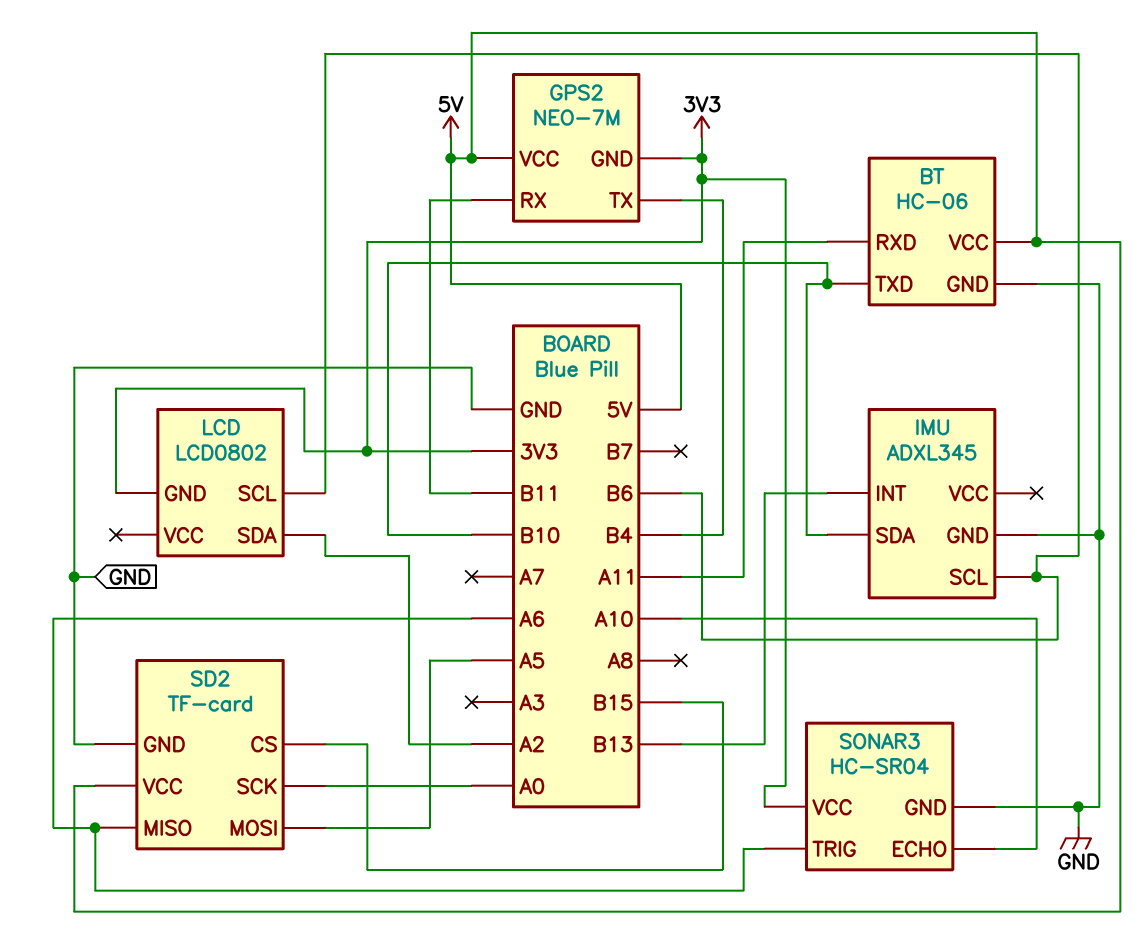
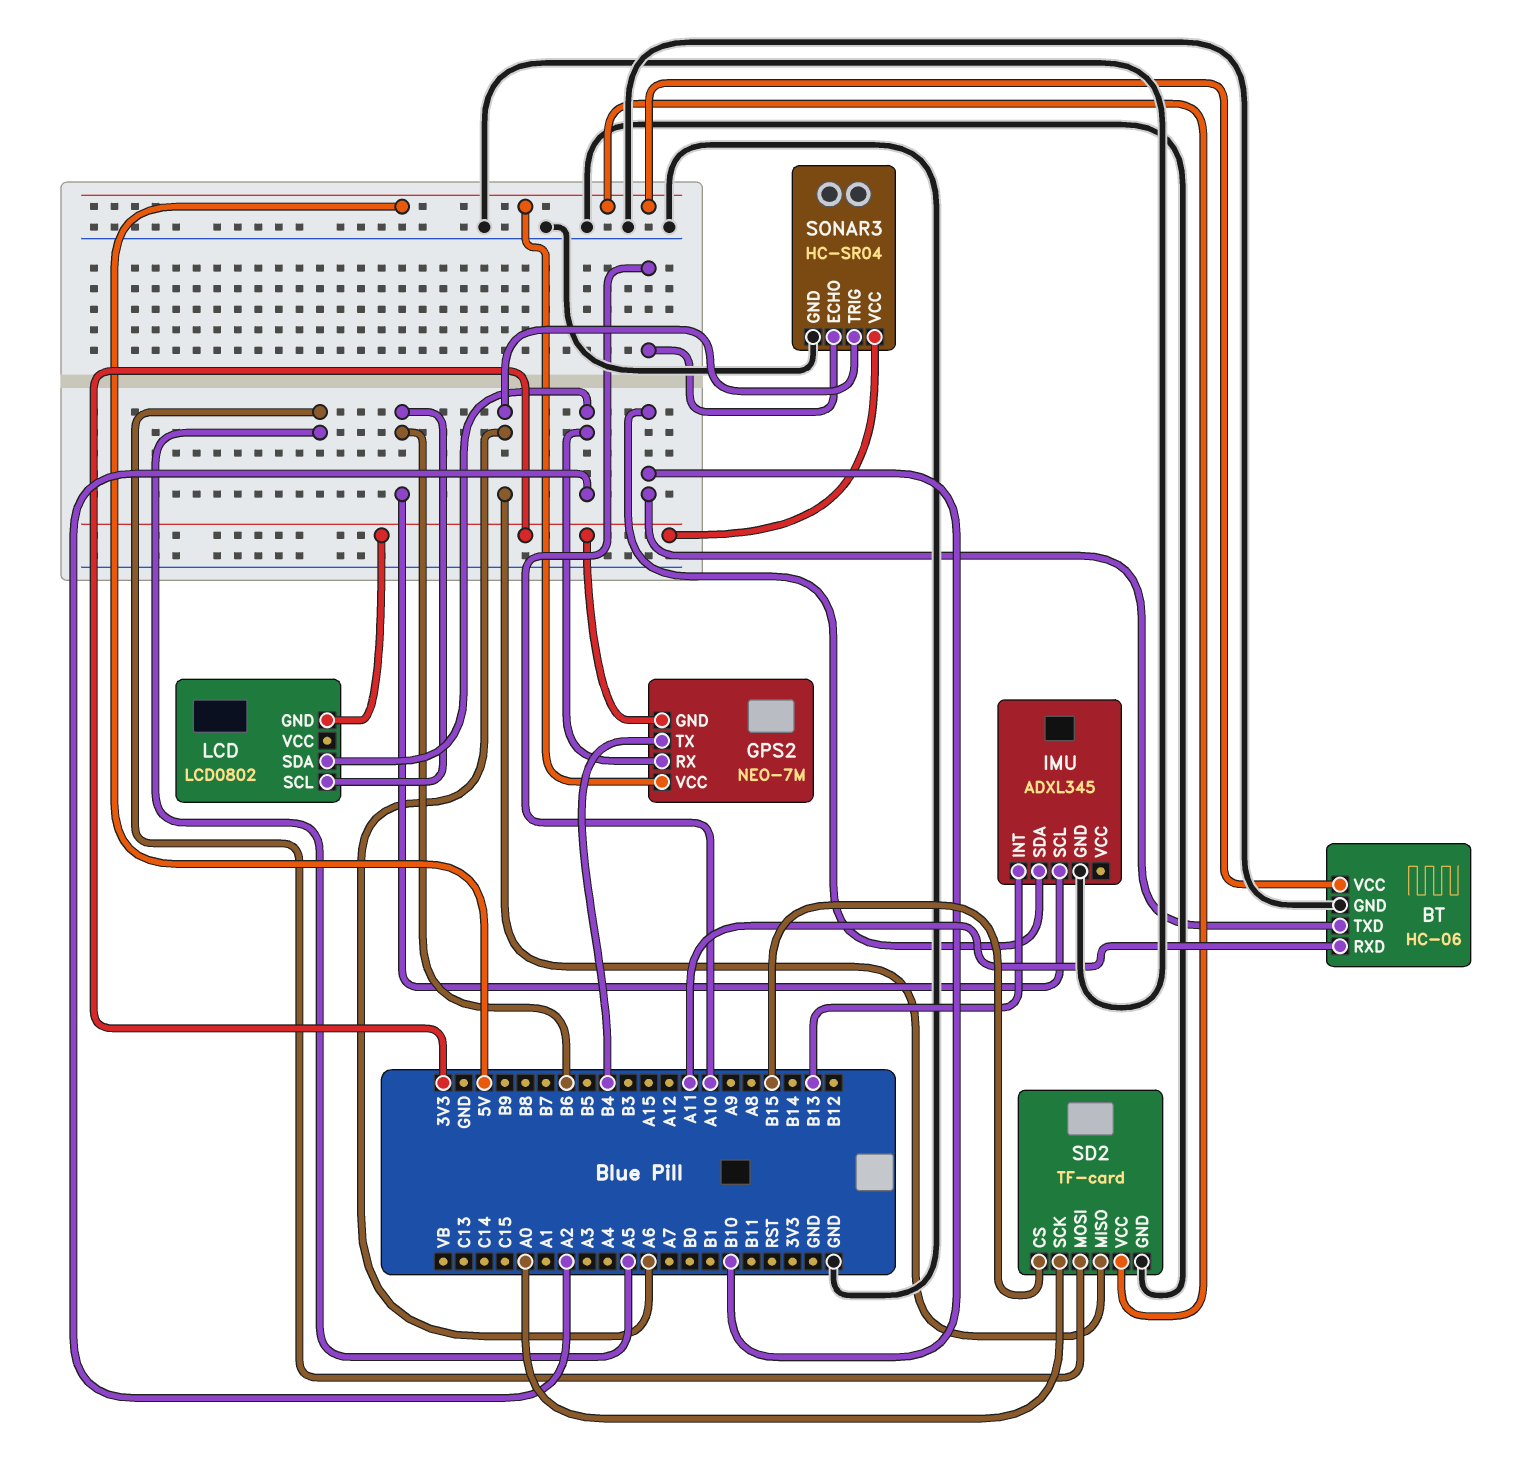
GPS2 pin RX: B11 -> A2

